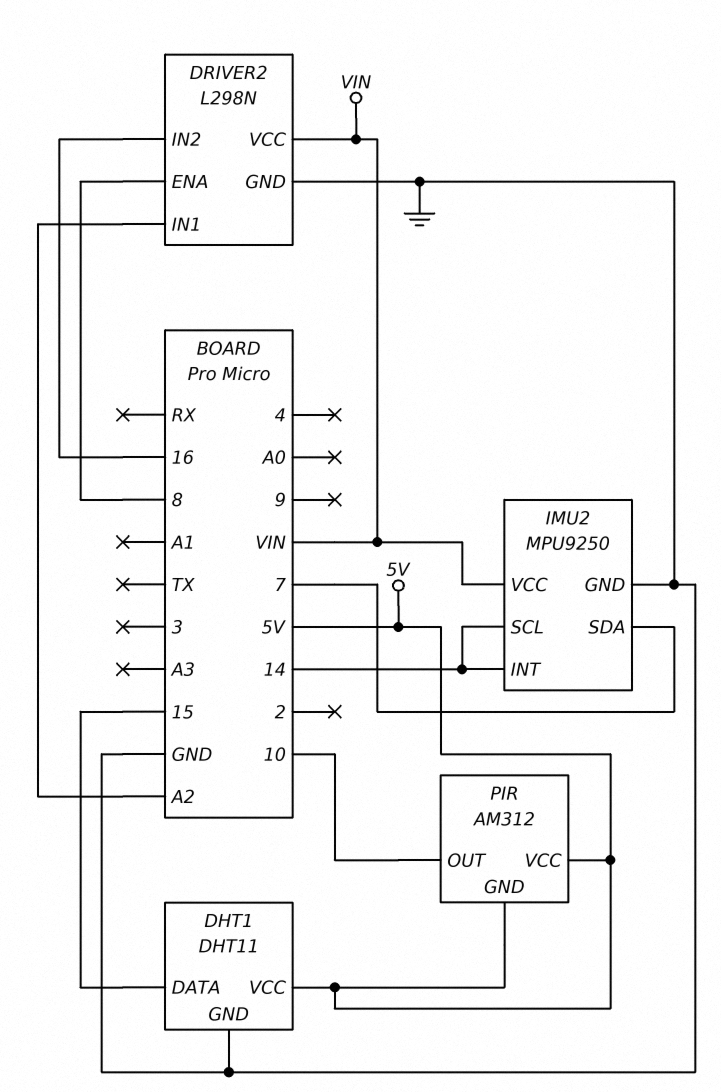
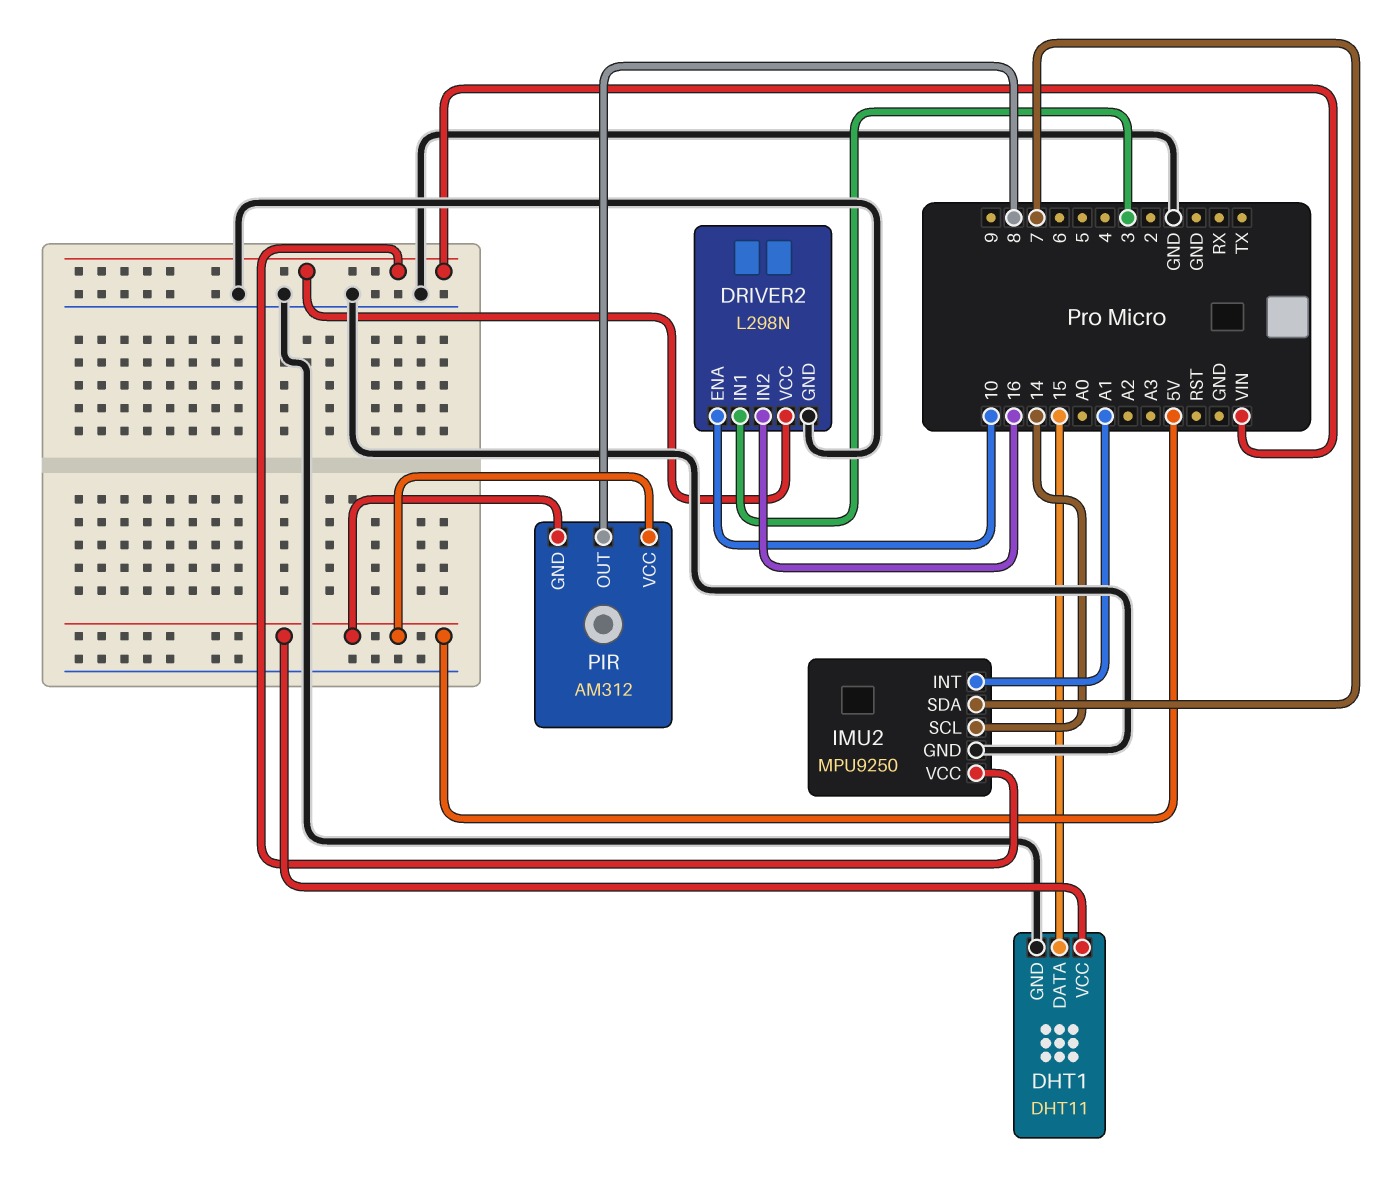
DRIVER2 pin ENA: 8 -> 10
DRIVER2 pin IN1: A2 -> 3
IMU2 pin INT: 14 -> A1
PIR pin OUT: 10 -> 8

